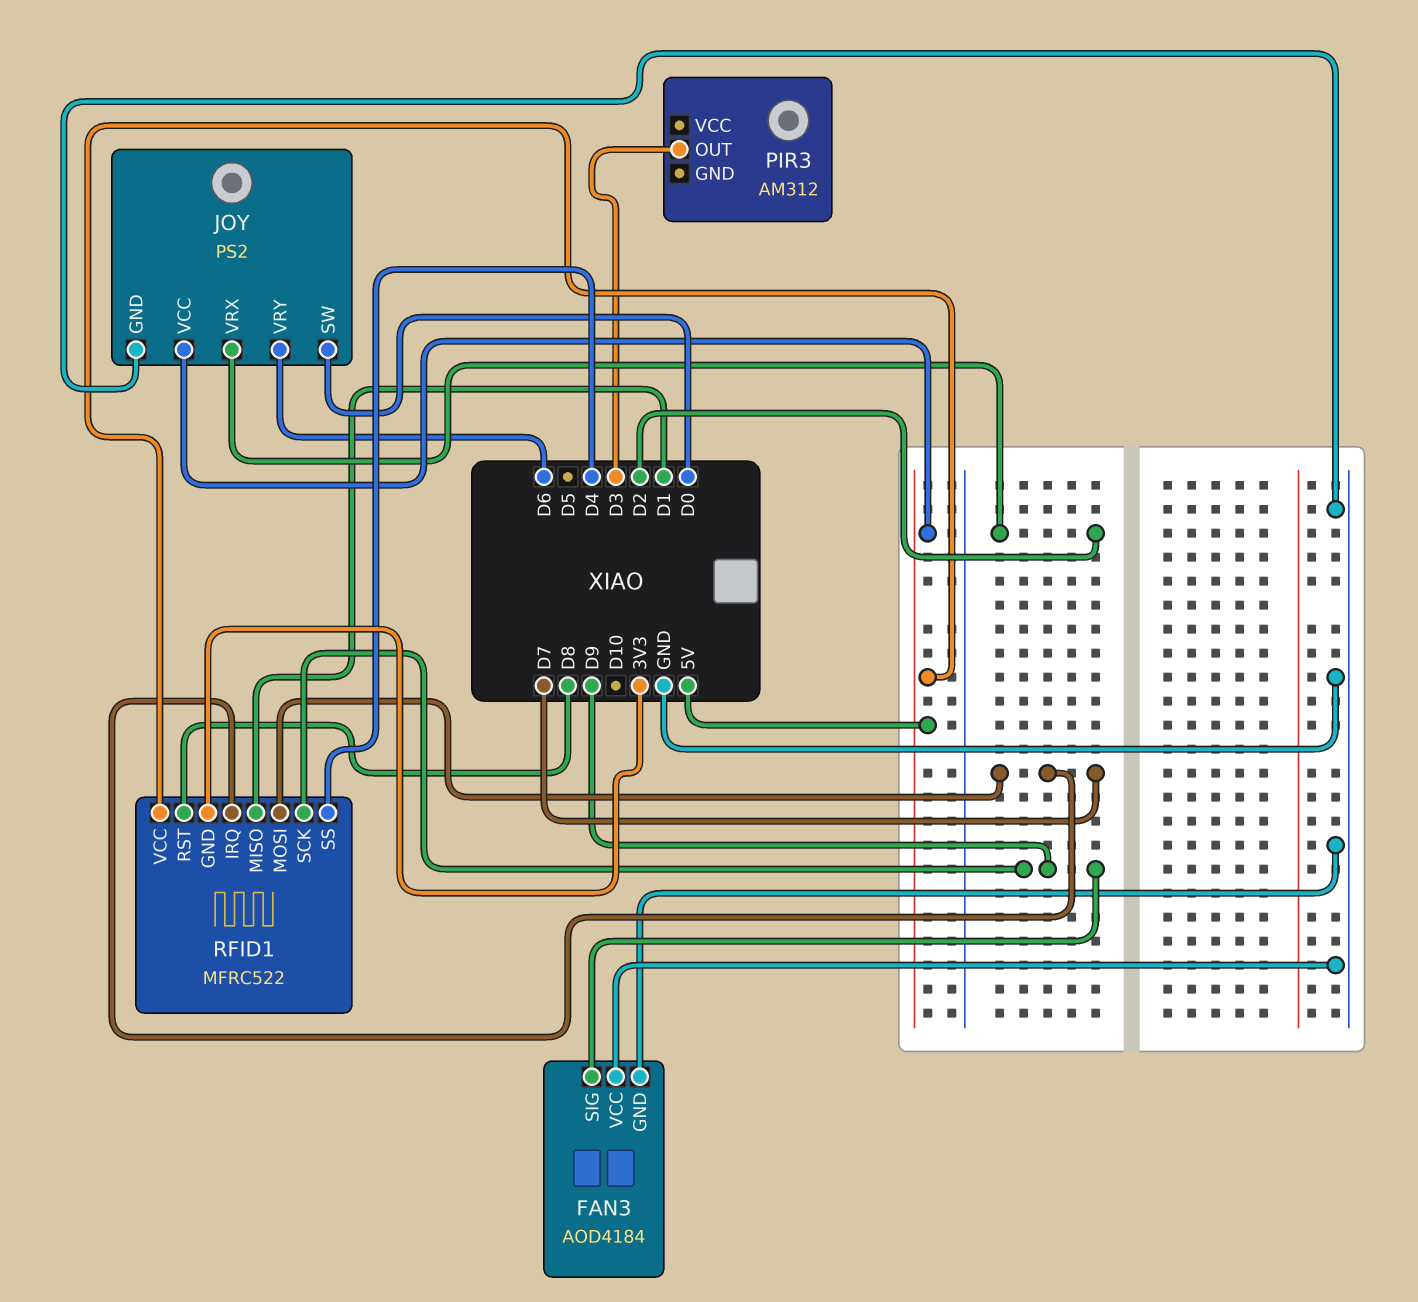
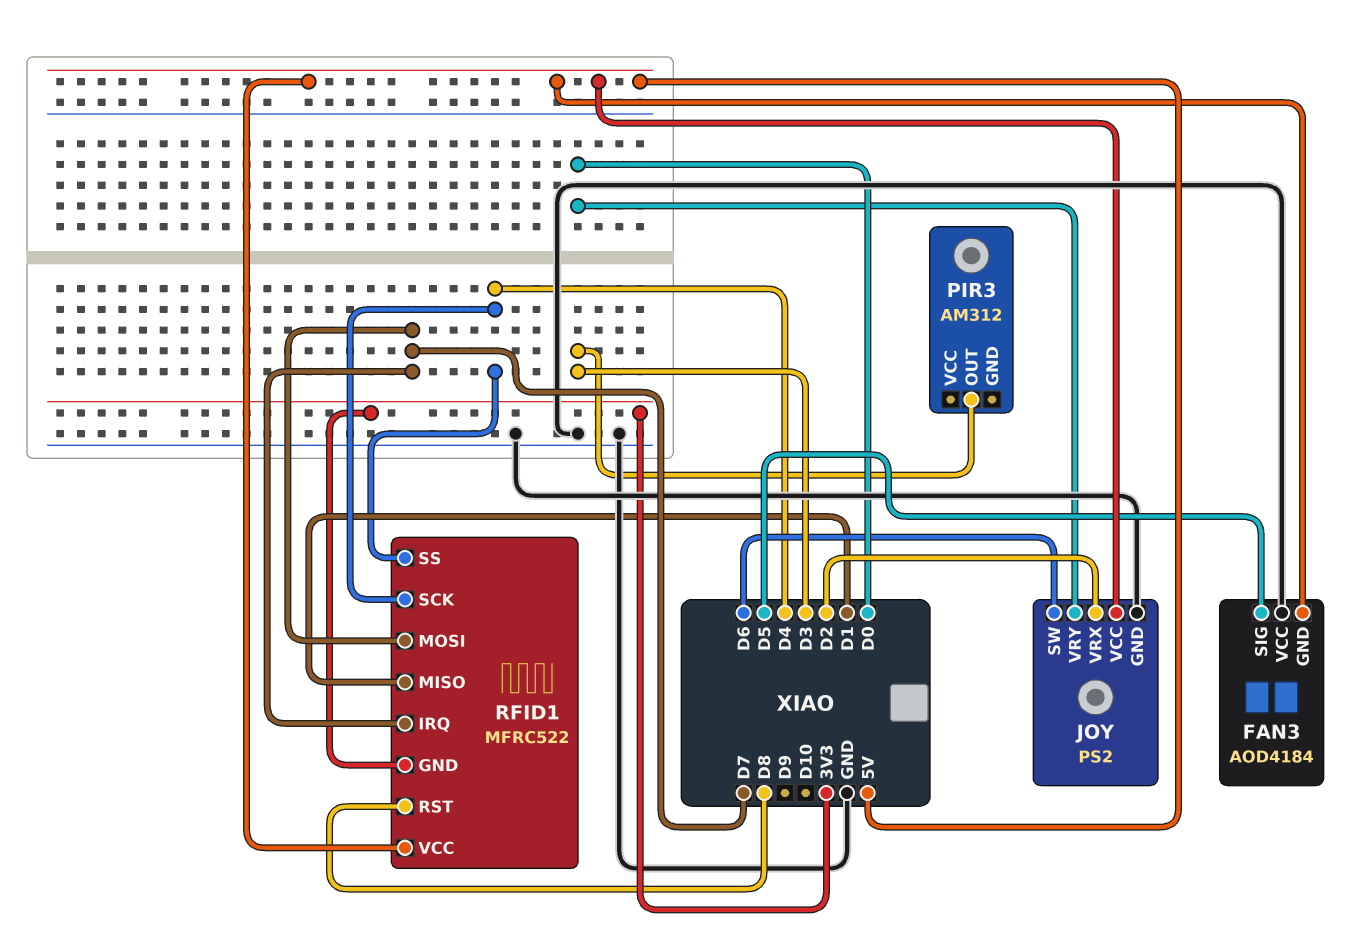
FAN3 pin GND: GND -> 5V
FAN3 pin SIG: D9 -> D5
JOY pin SW: D0 -> D6
JOY pin VRY: D6 -> D0
RFID1 pin SCK: D9 -> D4

